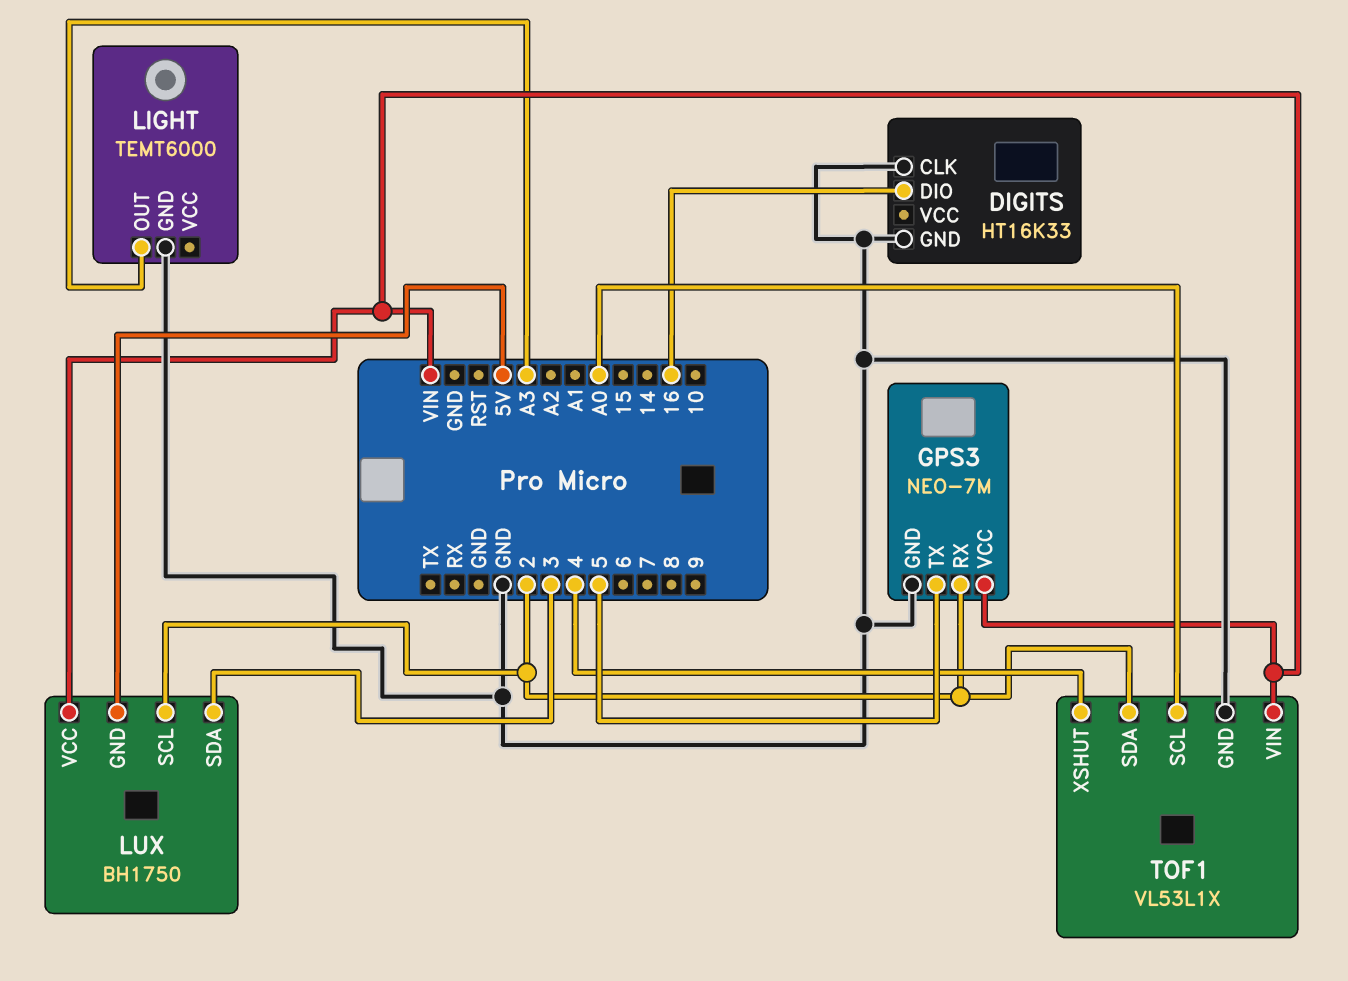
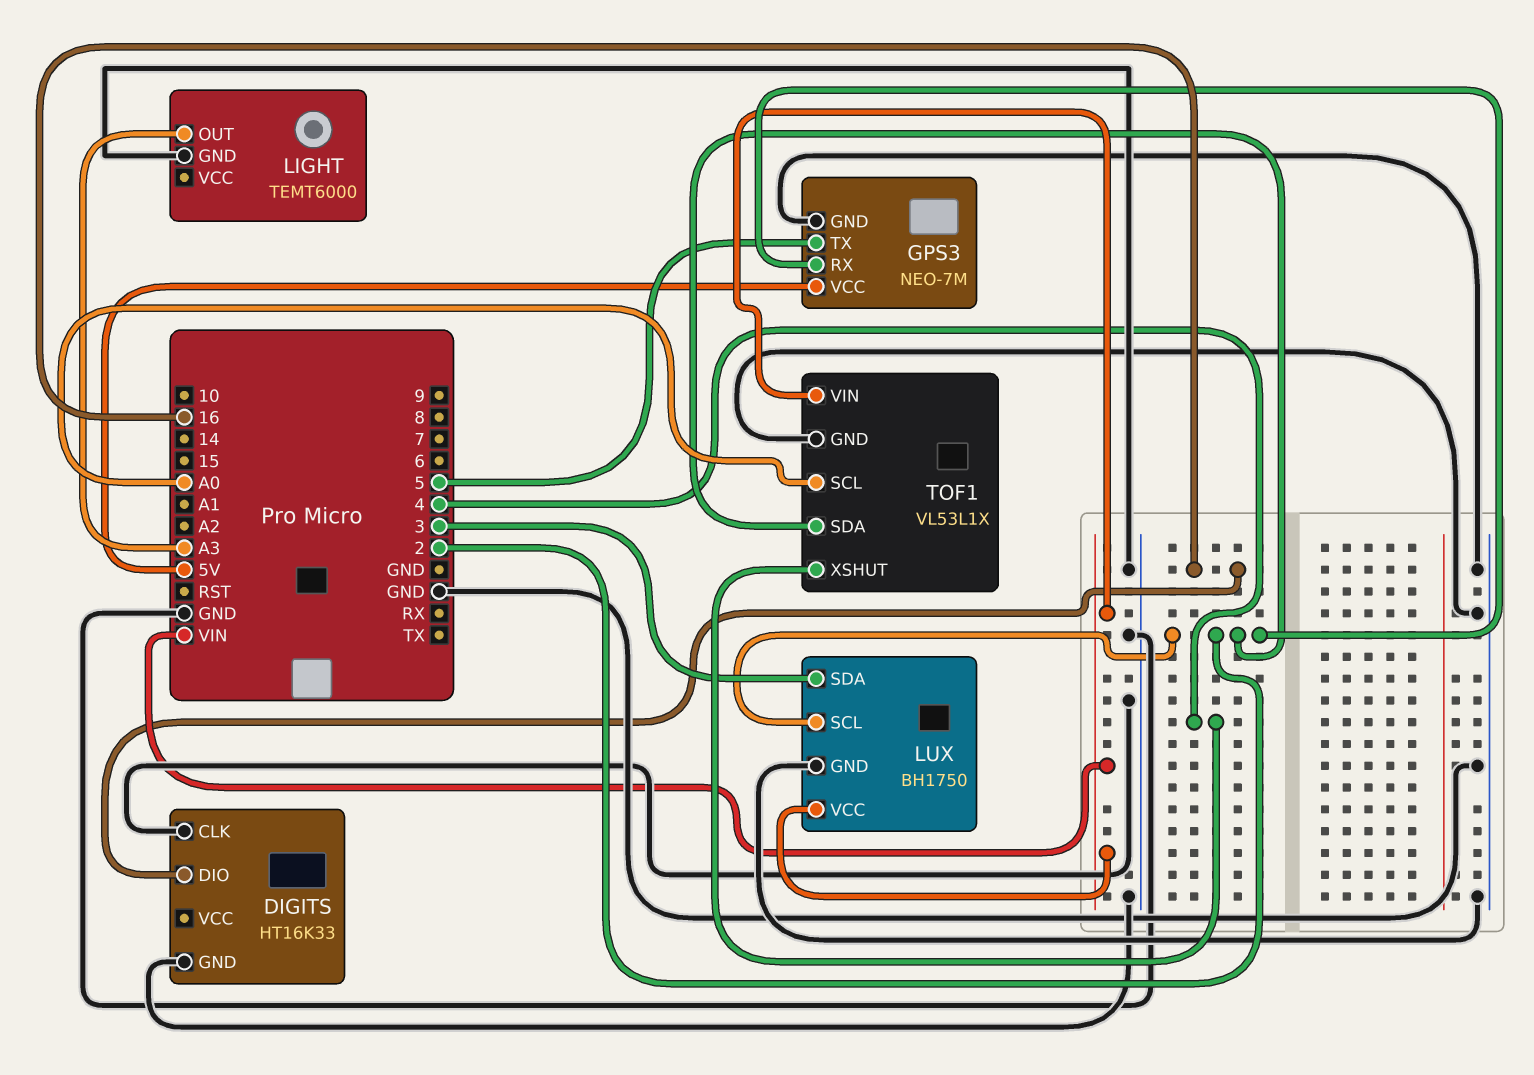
GPS3 pin VCC: VIN -> 5V
LUX pin GND: 5V -> GND

